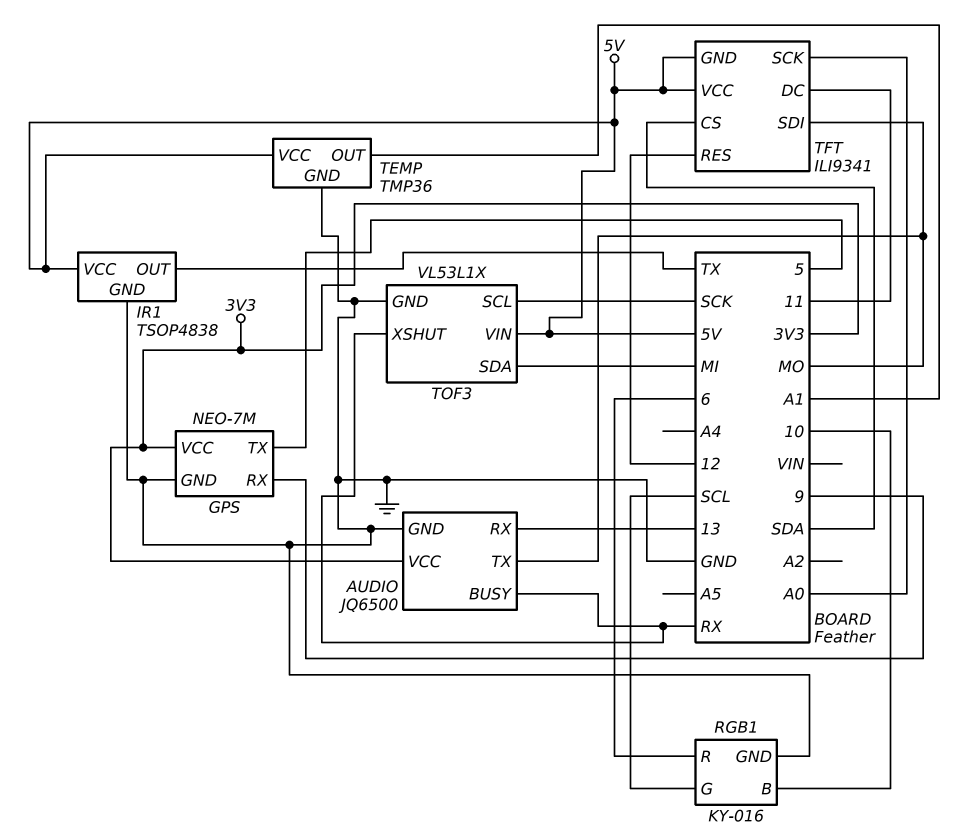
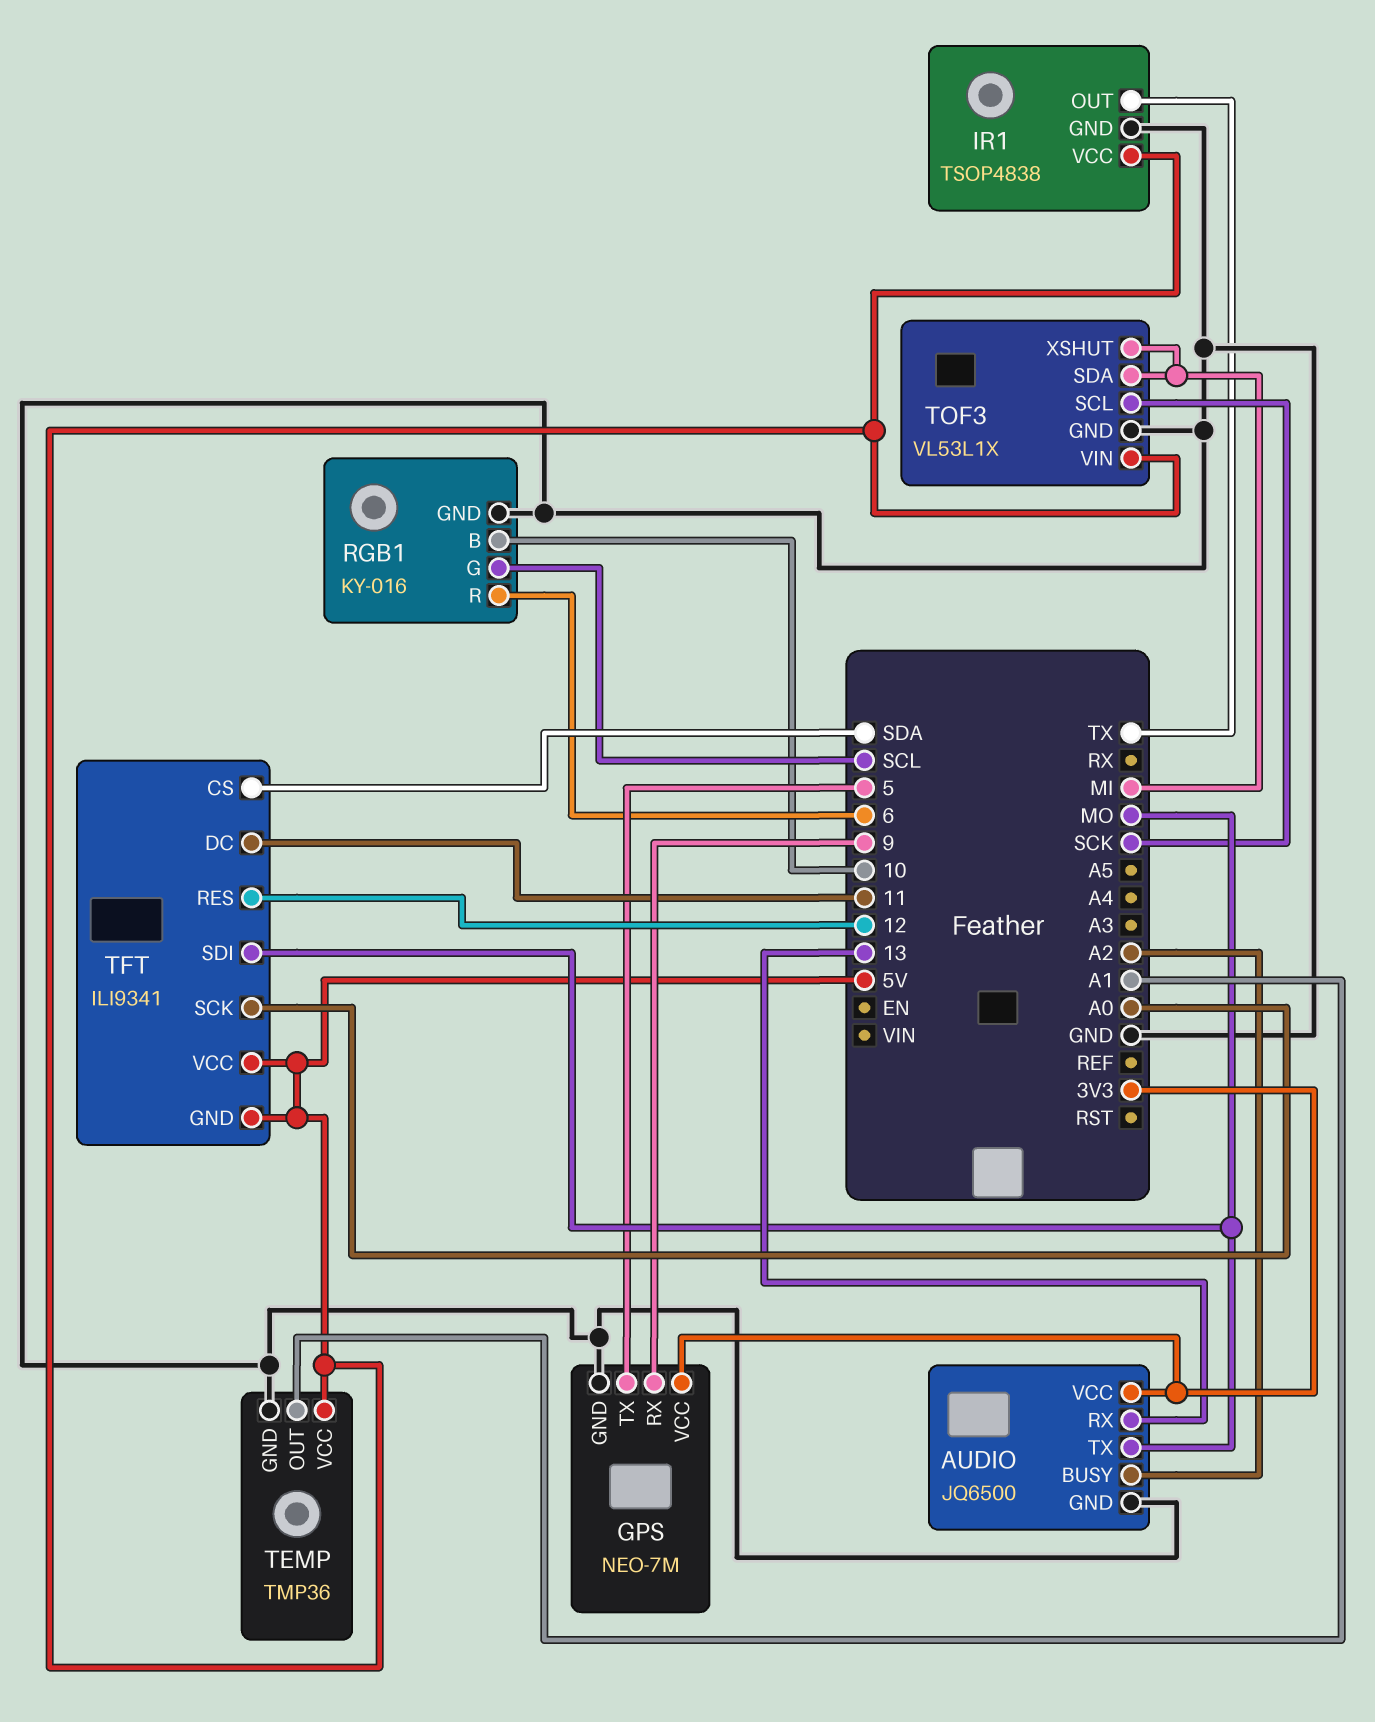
AUDIO pin BUSY: RX -> A2
TOF3 pin XSHUT: RX -> MI

